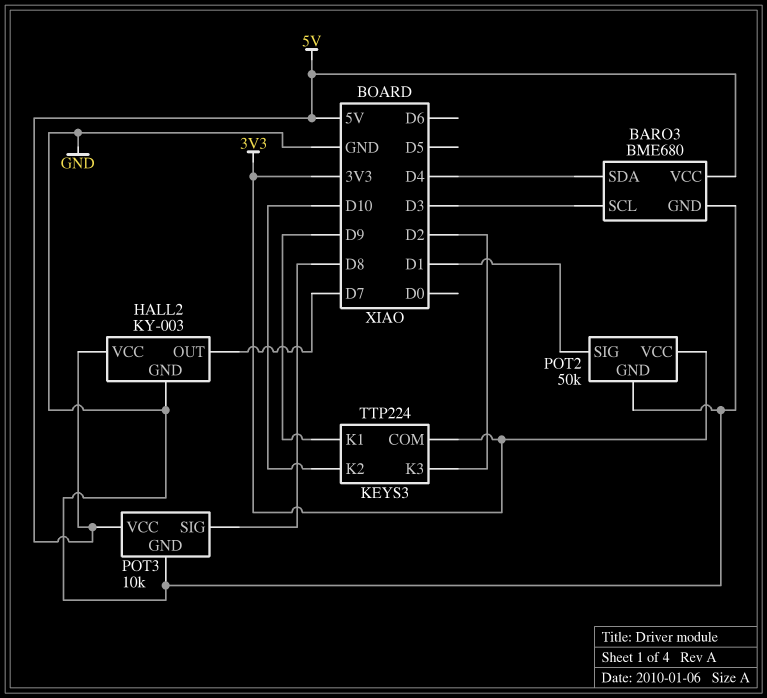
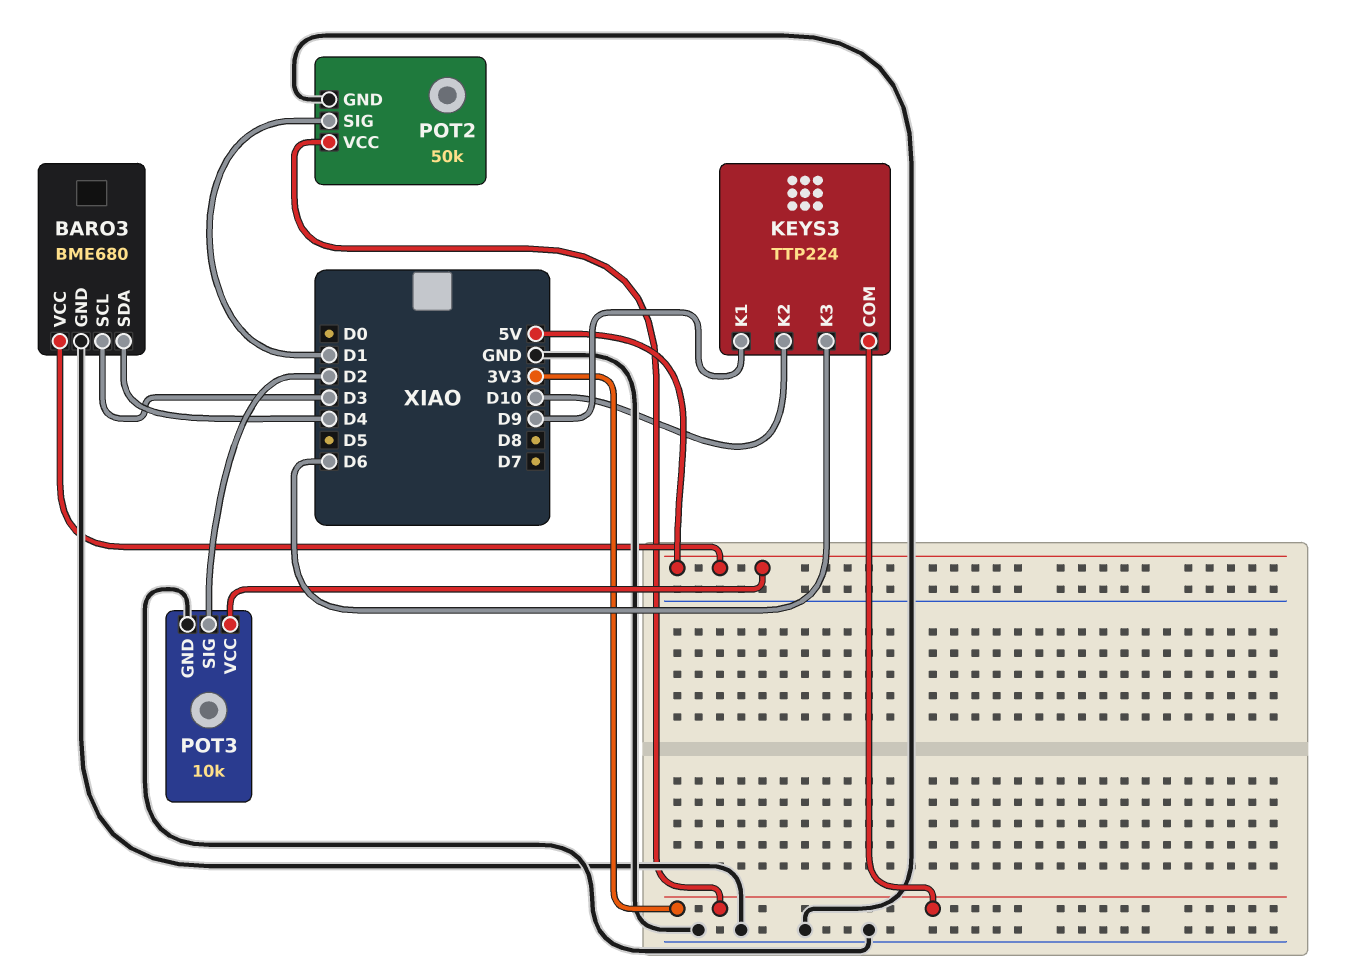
HALL2: KY-003 -> none
HALL2 pin GND: GND -> none
HALL2 pin OUT: D7 -> none
HALL2 pin VCC: 5V -> none
KEYS3 pin K3: D2 -> D6
POT3 pin SIG: D8 -> D2

